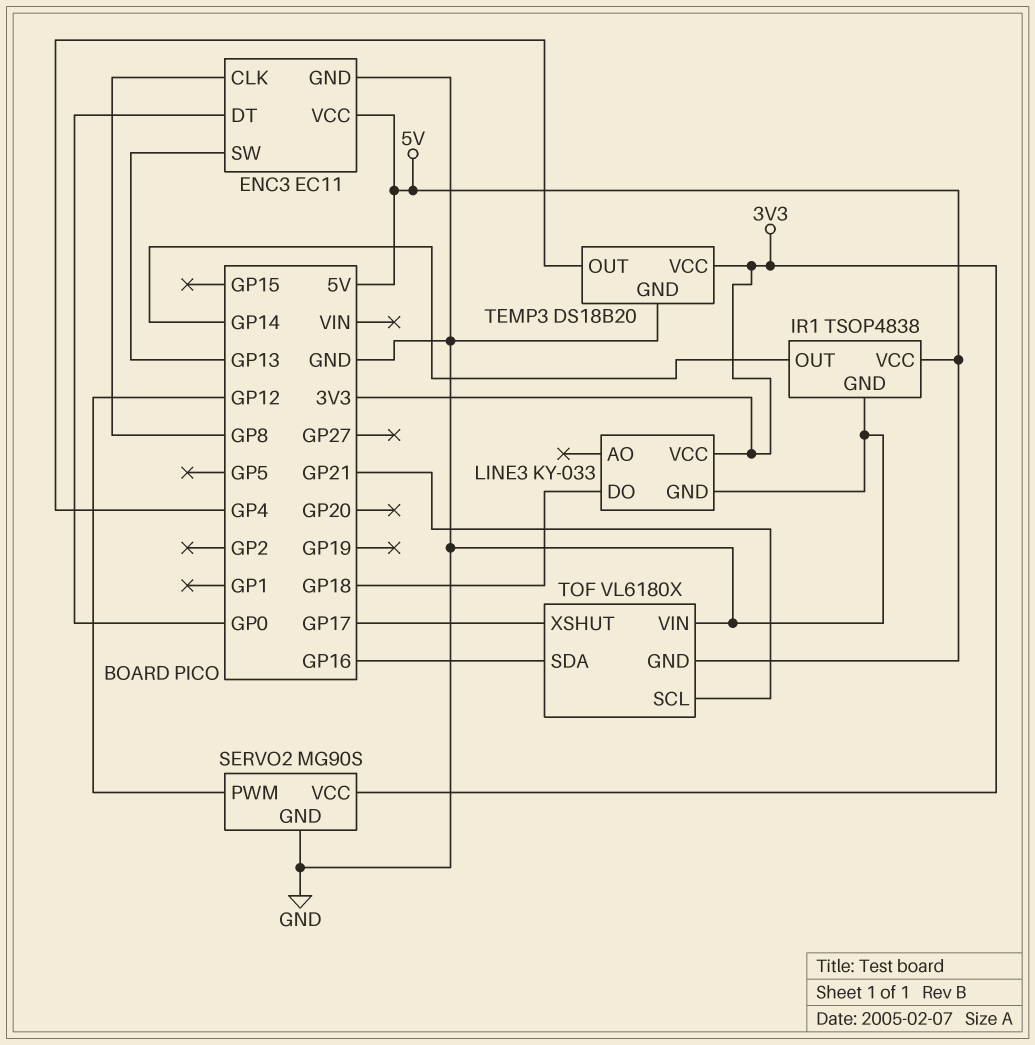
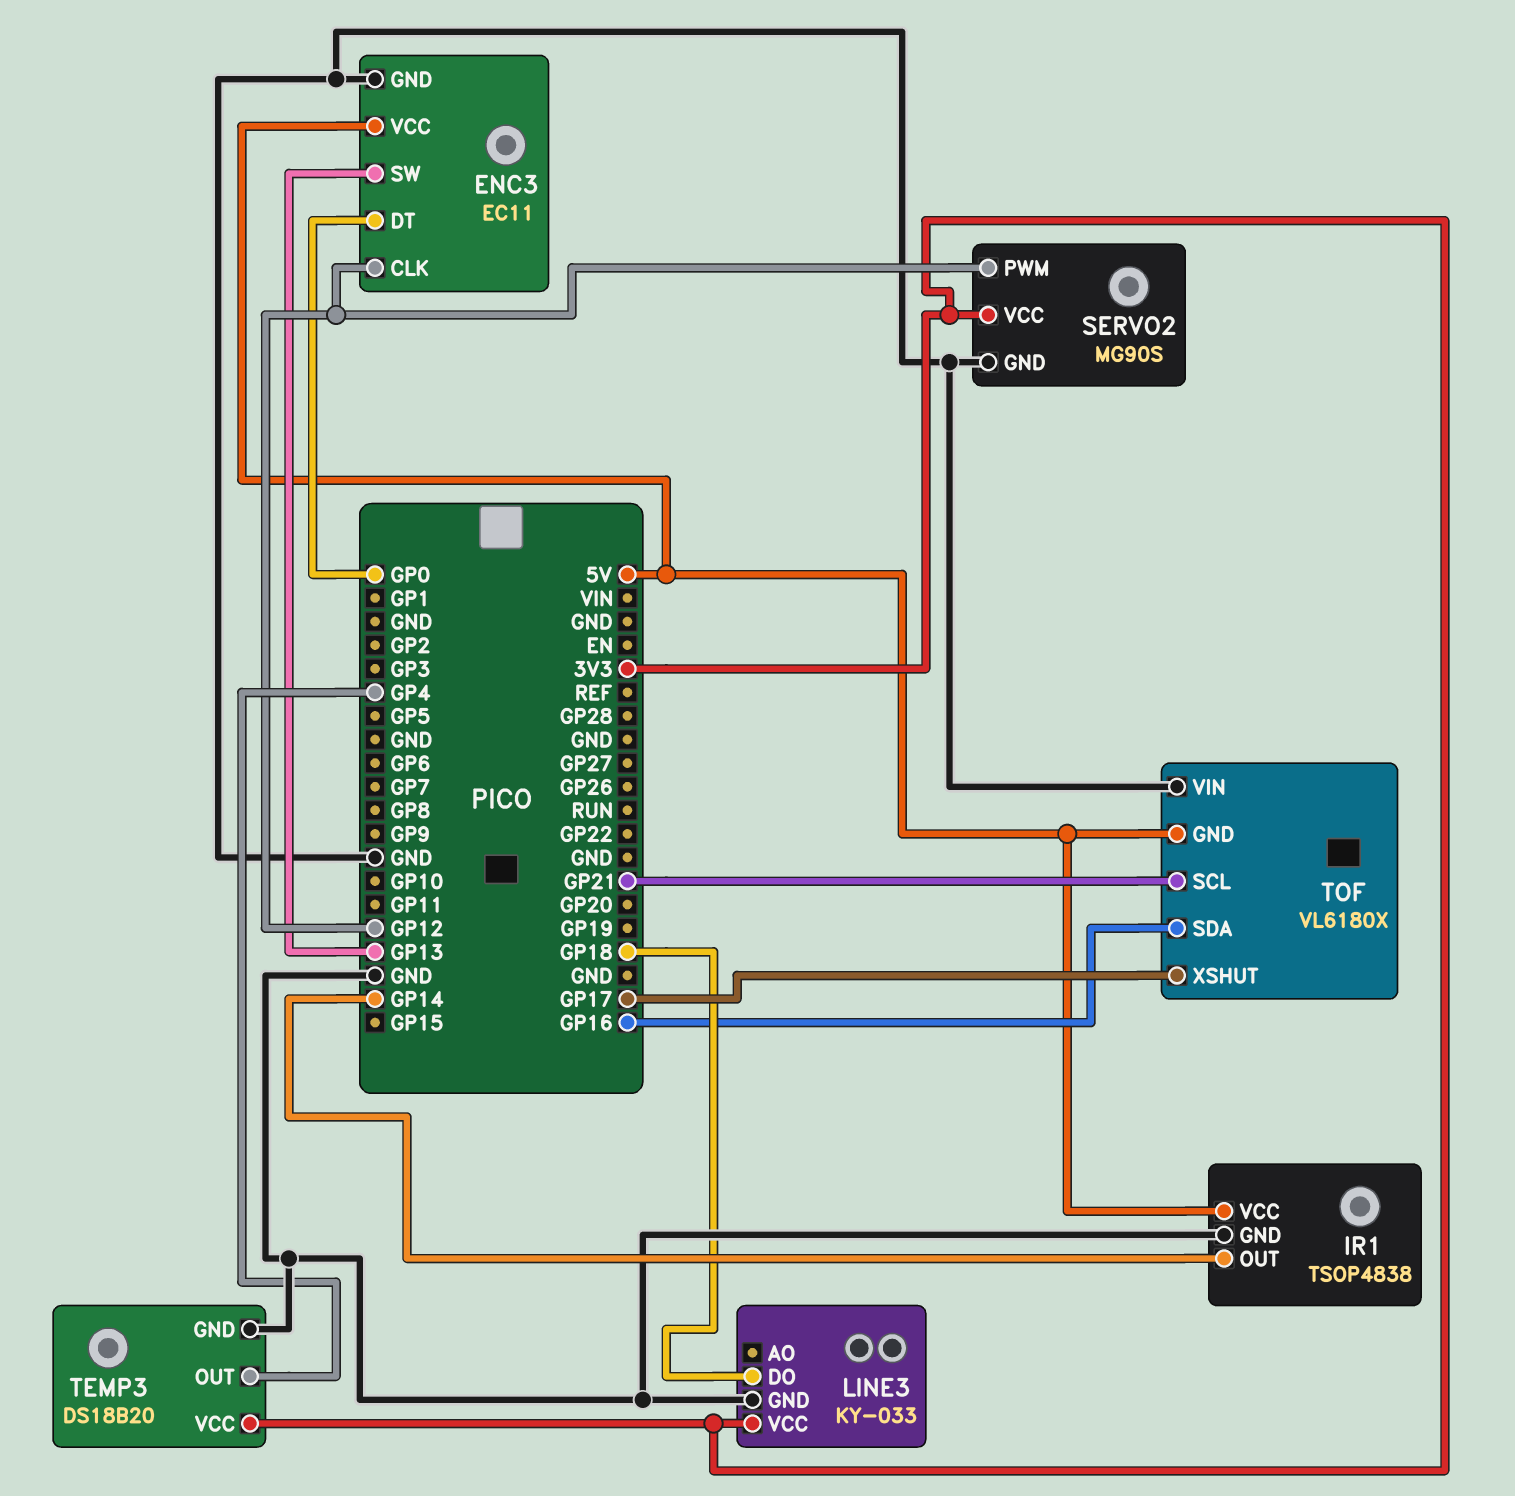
ENC3 pin CLK: GP8 -> GP12

